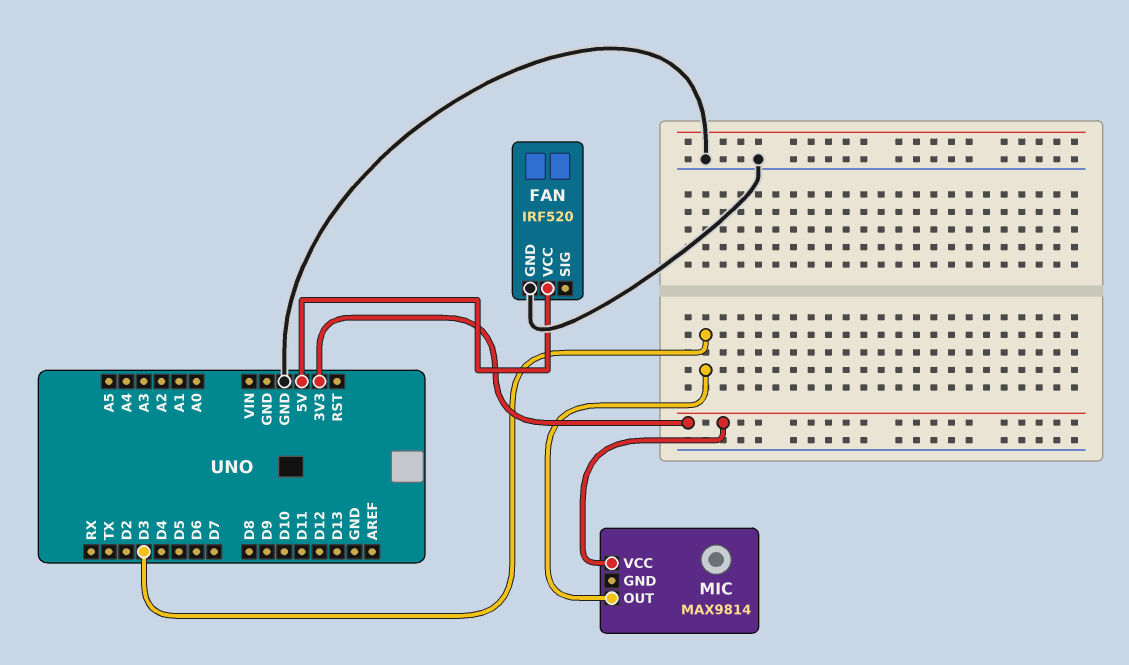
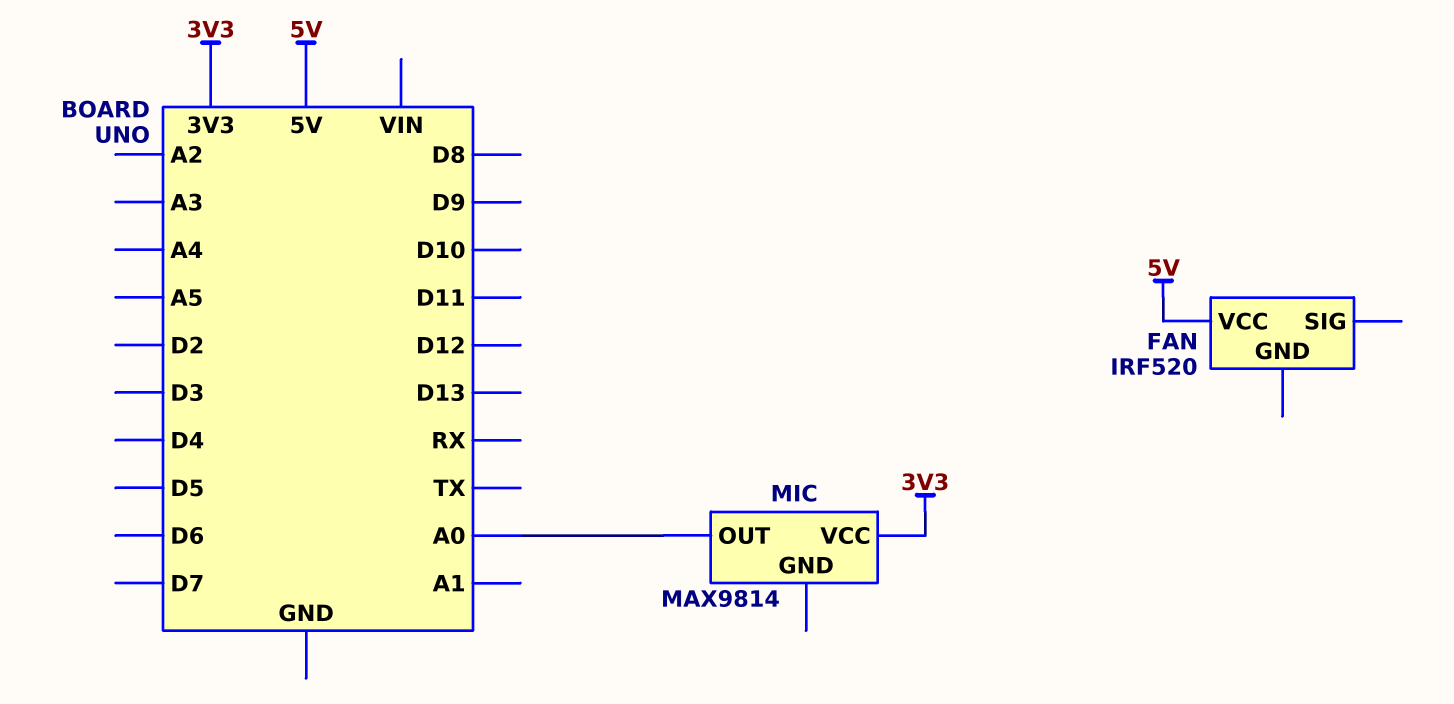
FAN pin GND: GND -> none
MIC pin OUT: D3 -> A0

